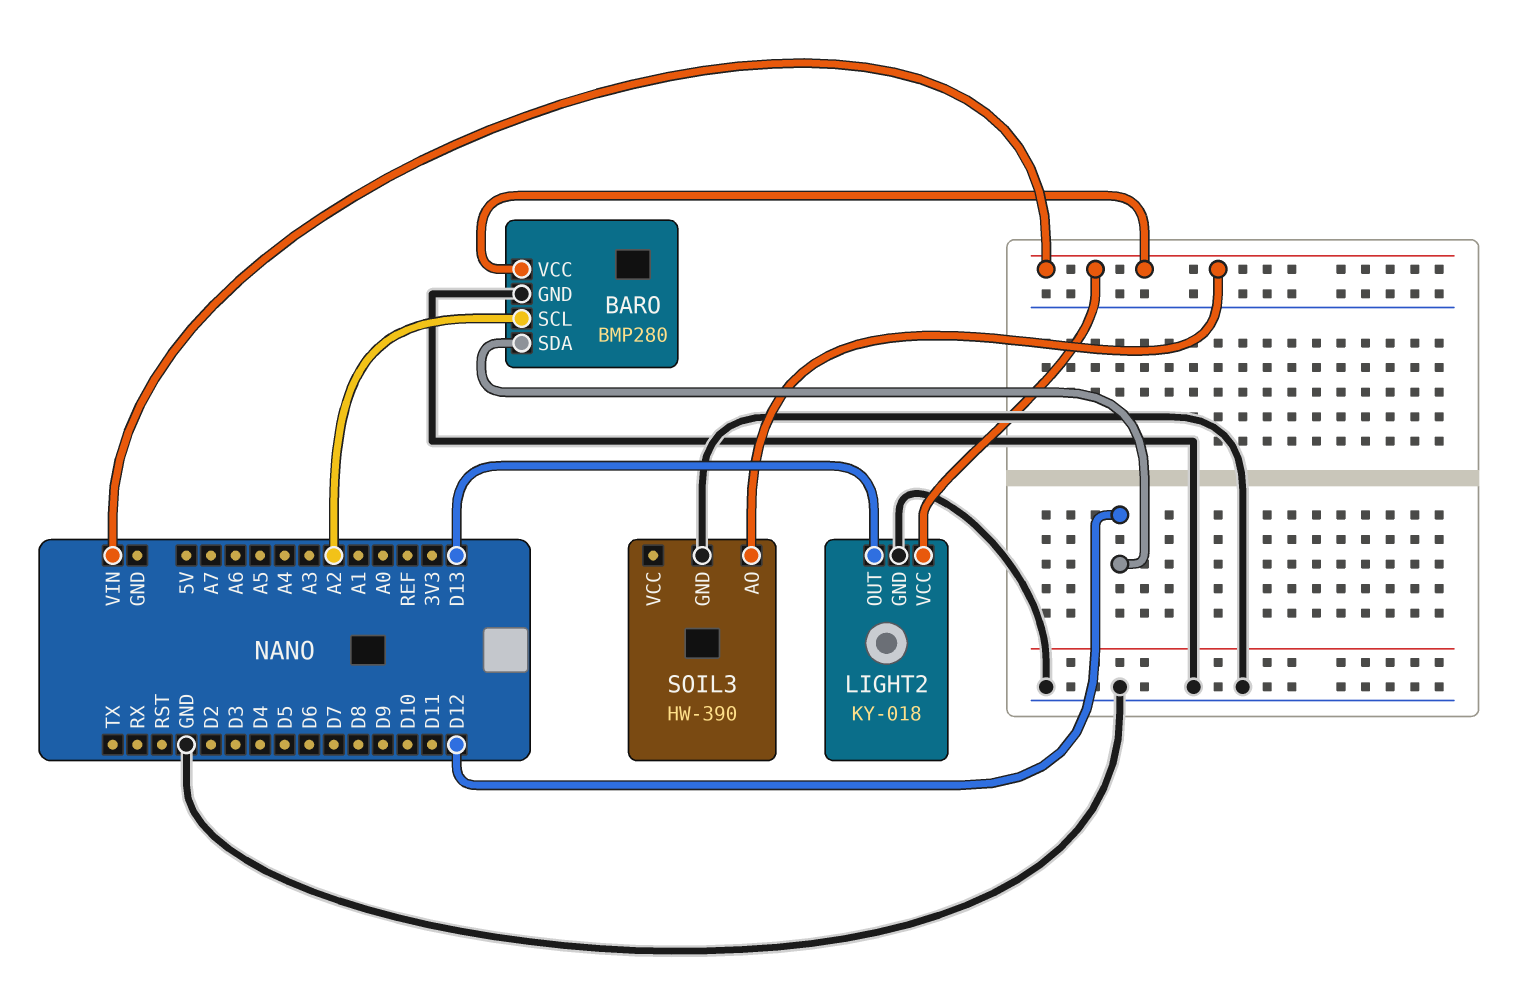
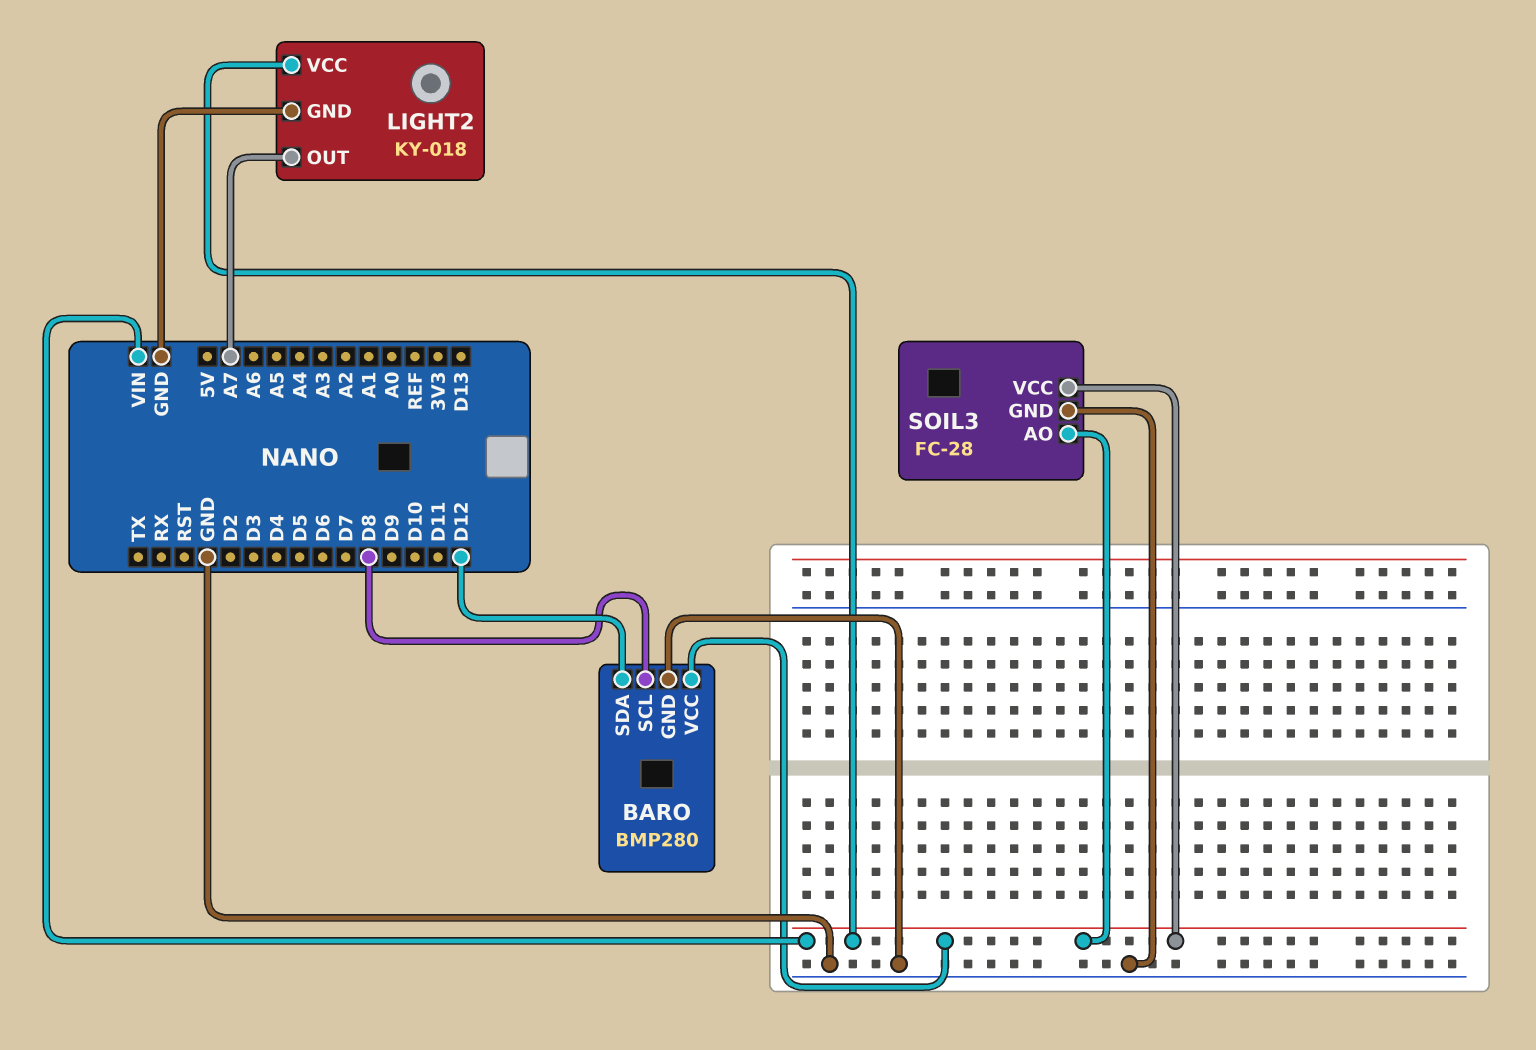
BARO pin SCL: A2 -> D8
LIGHT2 pin OUT: D13 -> A7
SOIL3: HW-390 -> FC-28
SOIL3 pin VCC: none -> VIN

